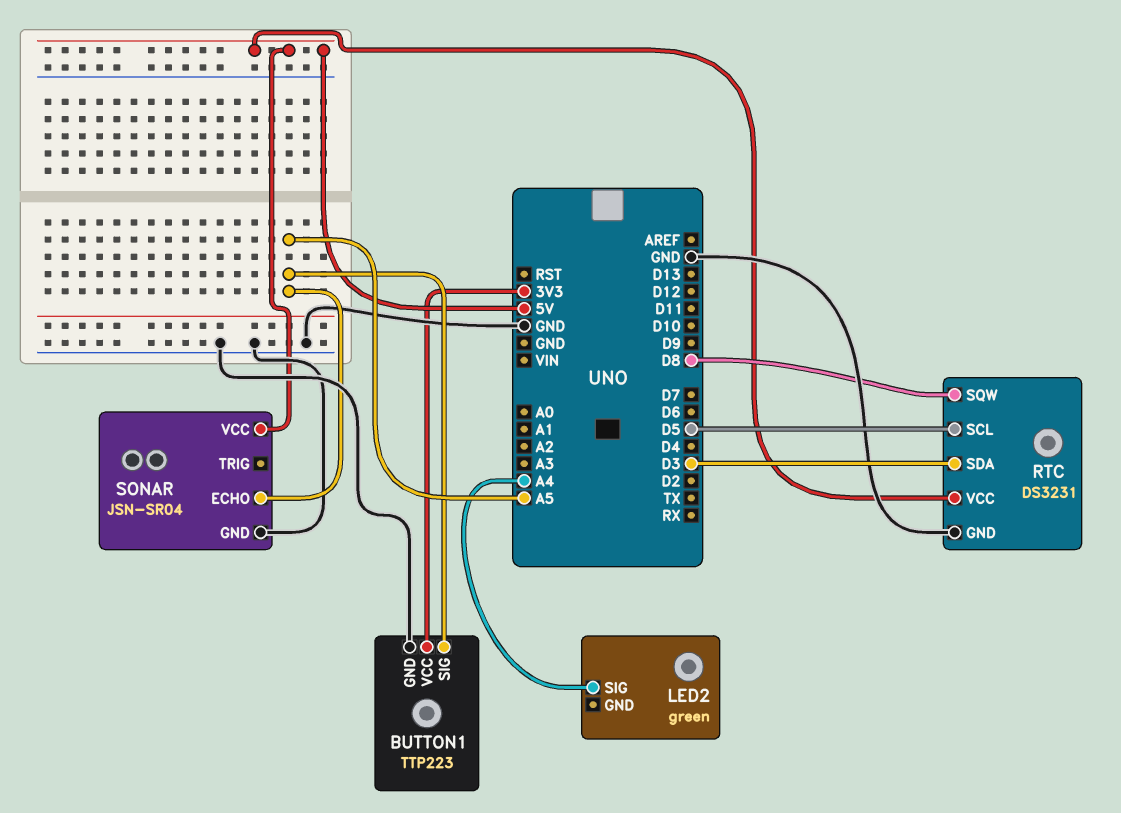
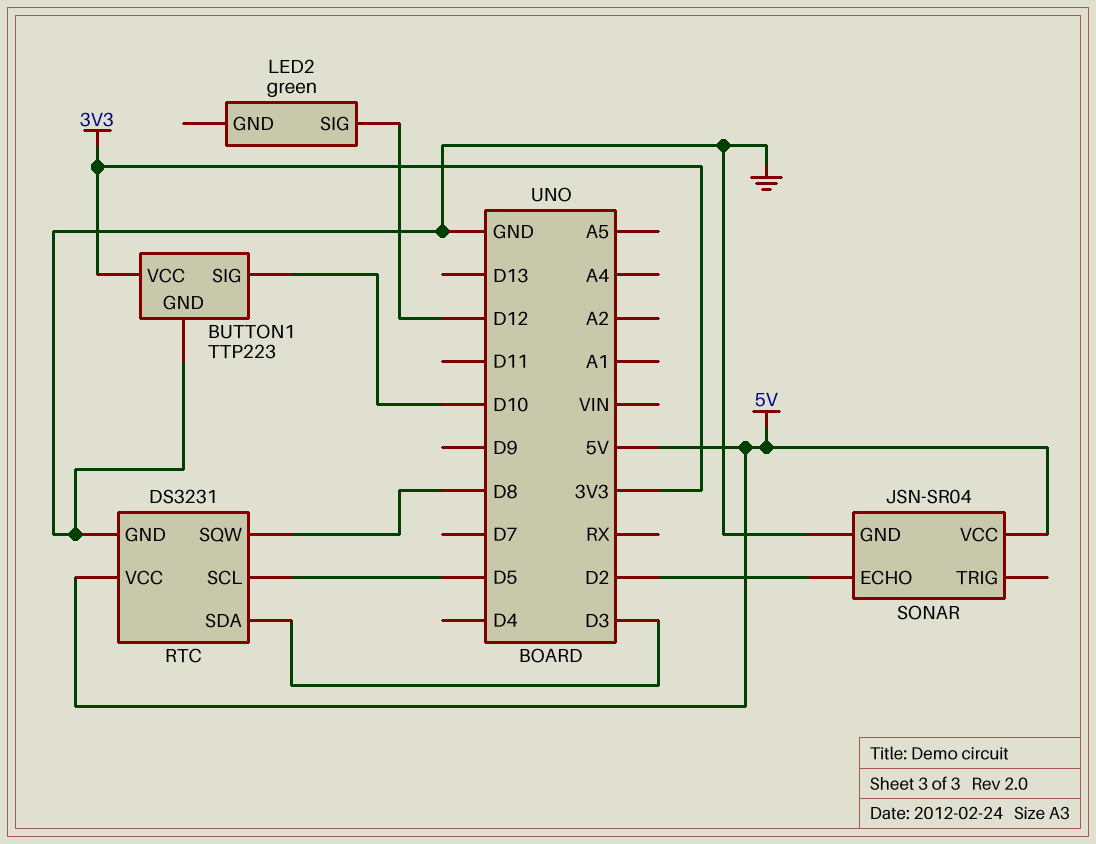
BUTTON1 pin SIG: A5 -> D10
LED2 pin SIG: A4 -> D12
SONAR pin ECHO: A5 -> D2

